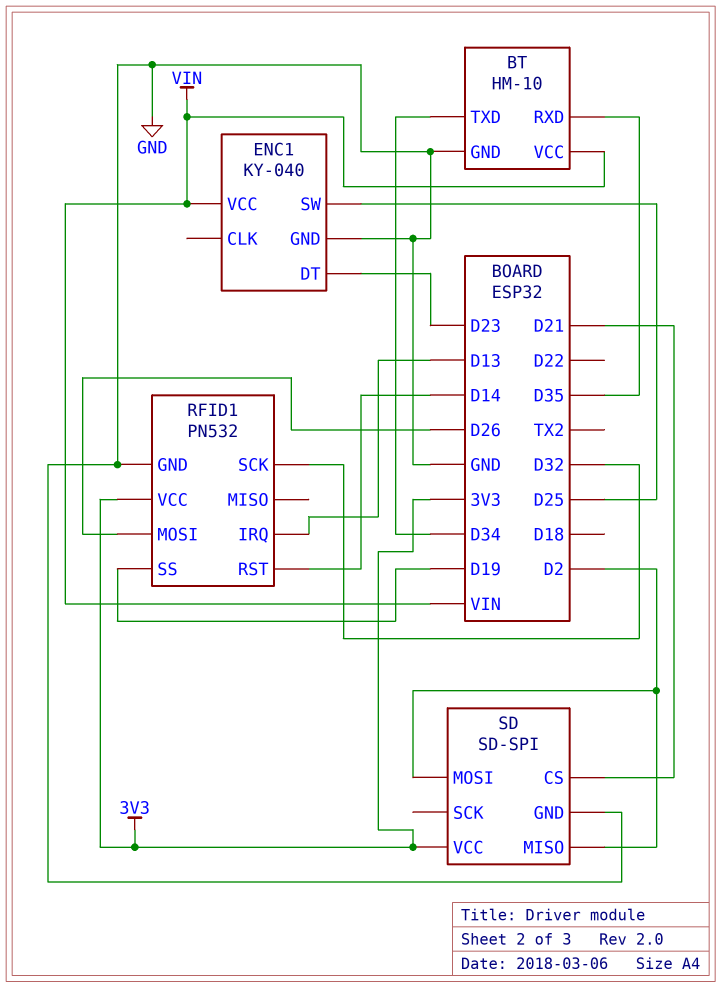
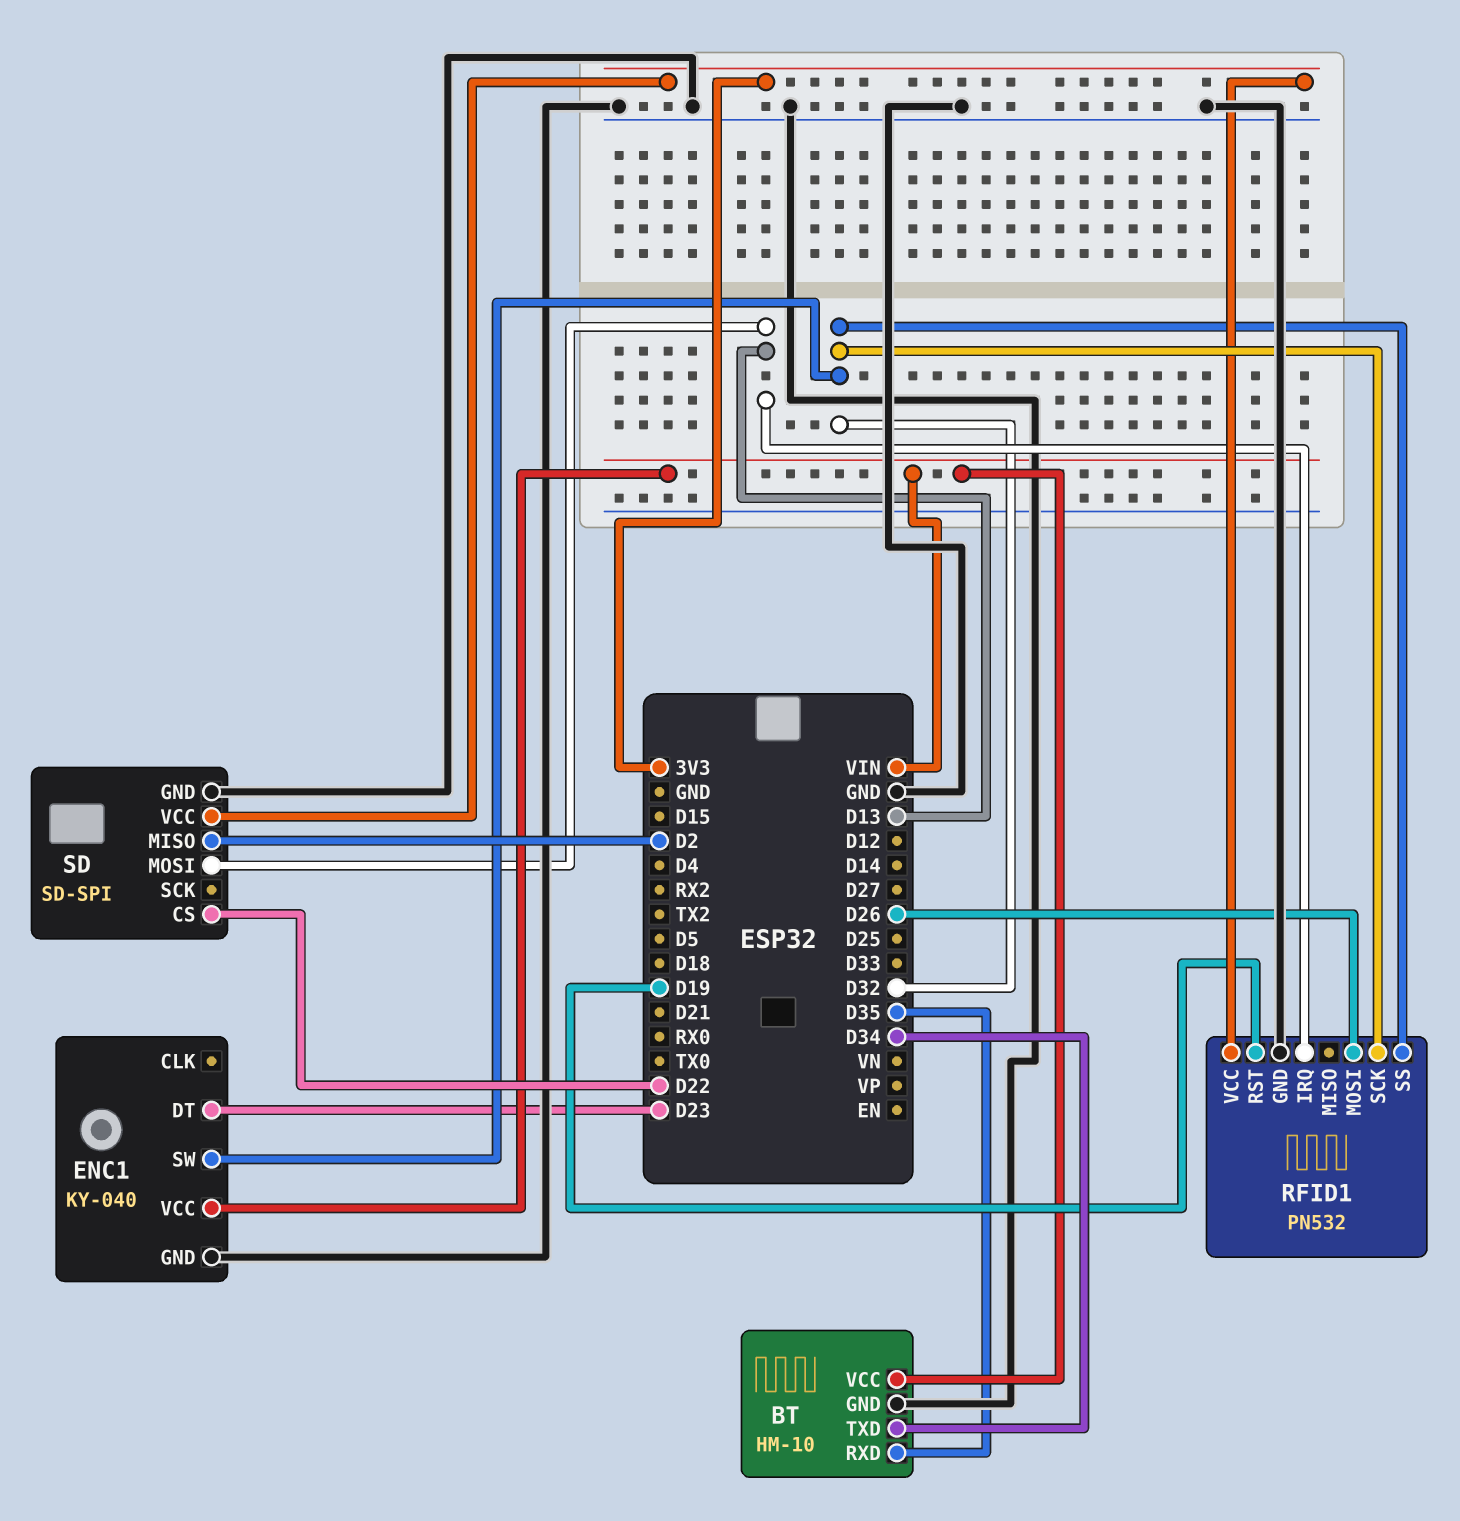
ENC1 pin SW: D25 -> D32
RFID1 pin RST: D14 -> D19
RFID1 pin SS: D19 -> D32
SD pin CS: D21 -> D22
SD pin MOSI: D2 -> D13

